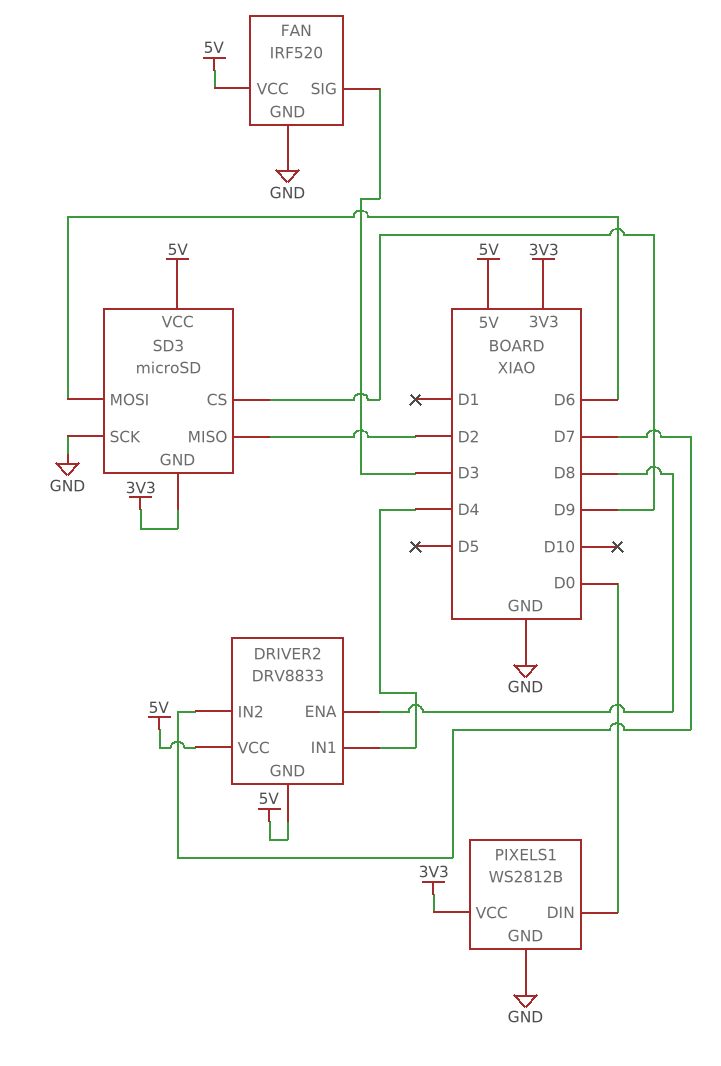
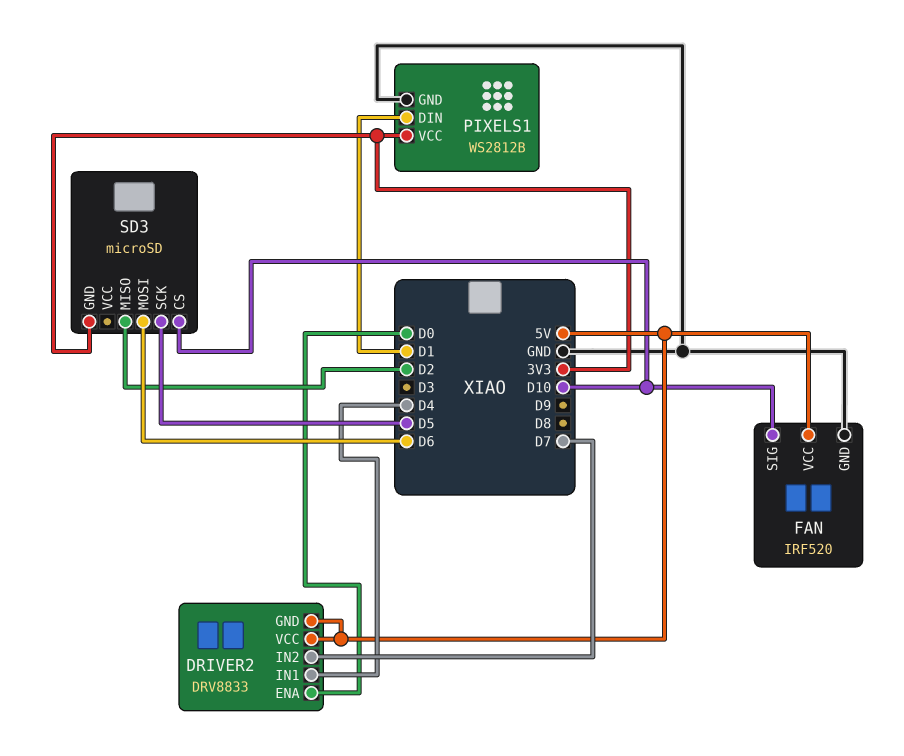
DRIVER2 pin ENA: D8 -> D0
FAN pin SIG: D3 -> D10
PIXELS1 pin DIN: D0 -> D1
SD3 pin CS: D9 -> D10
SD3 pin SCK: GND -> D5
SD3 pin VCC: 5V -> none

